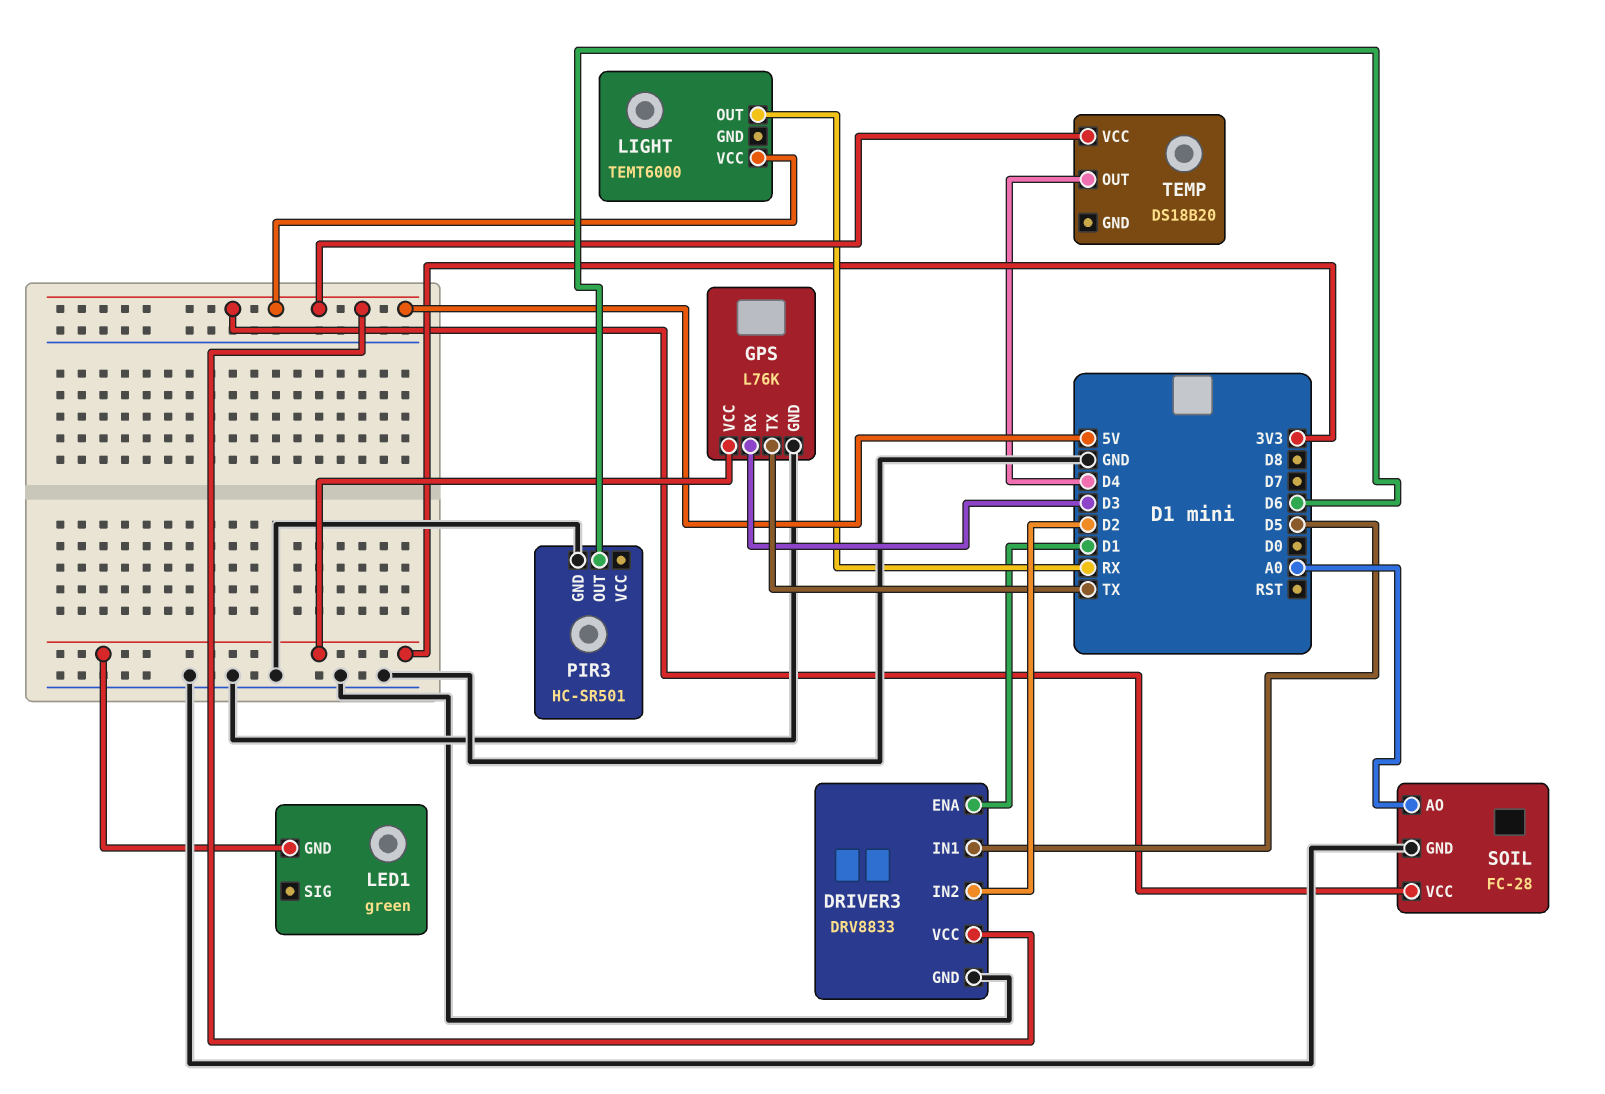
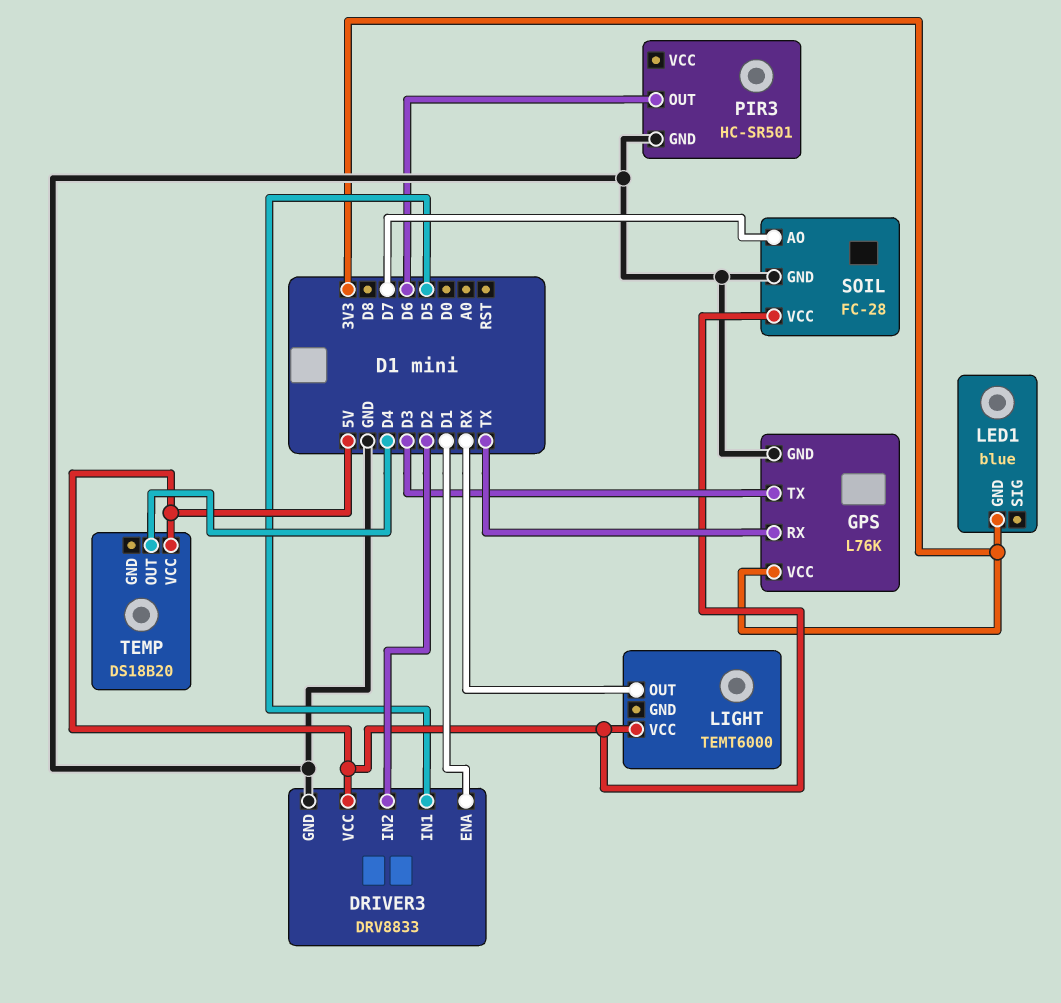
GPS pin RX: D3 -> TX
GPS pin TX: TX -> D3
LED1: green -> blue
SOIL pin AO: A0 -> D7

